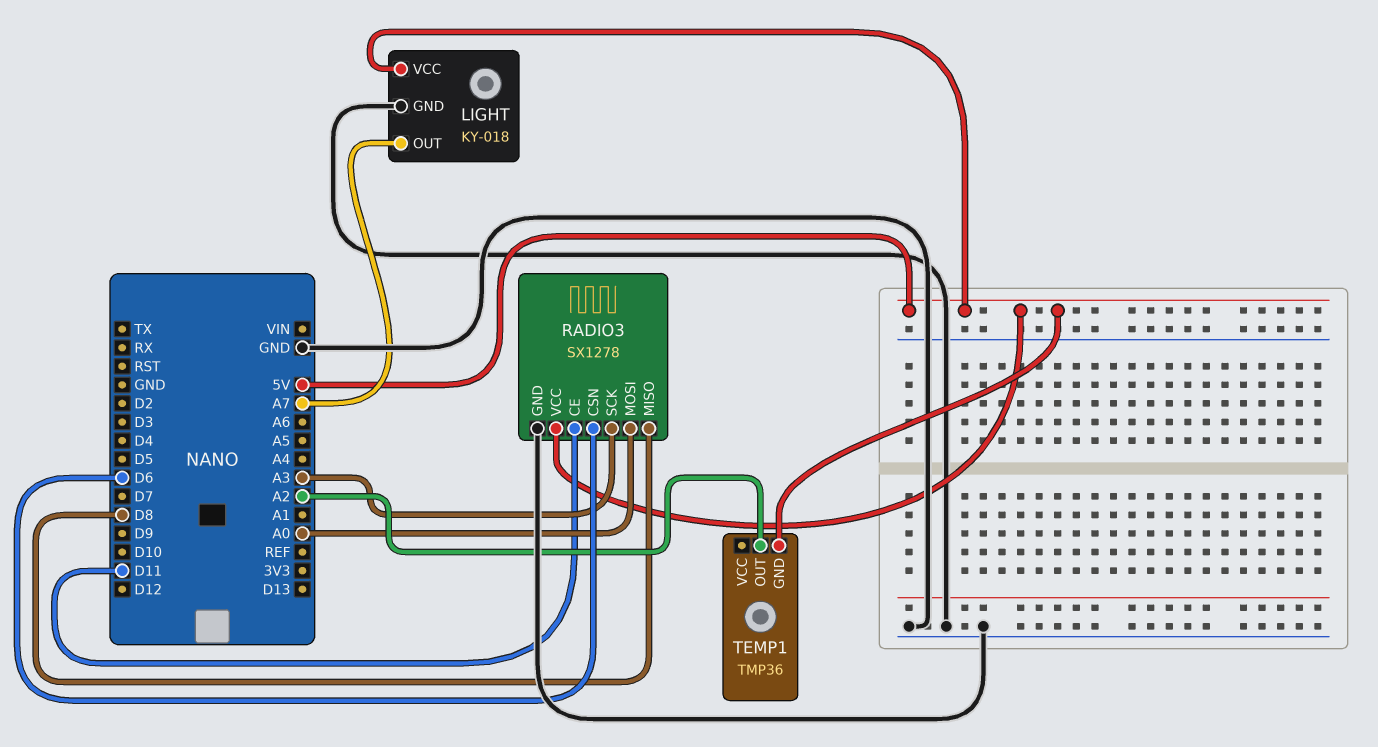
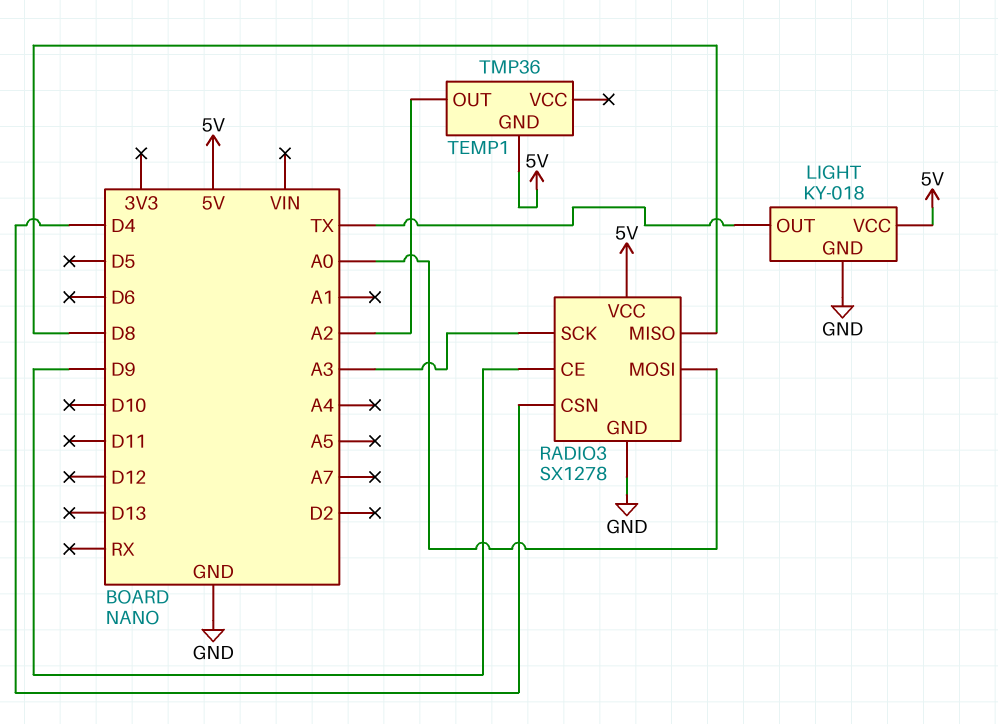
LIGHT pin OUT: A7 -> TX
RADIO3 pin CE: D11 -> D9
RADIO3 pin CSN: D6 -> D4

